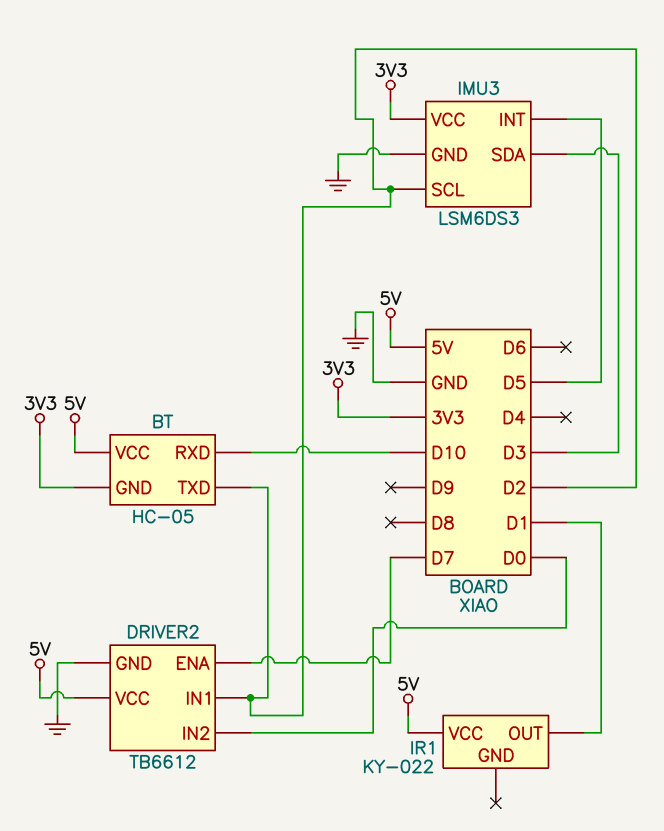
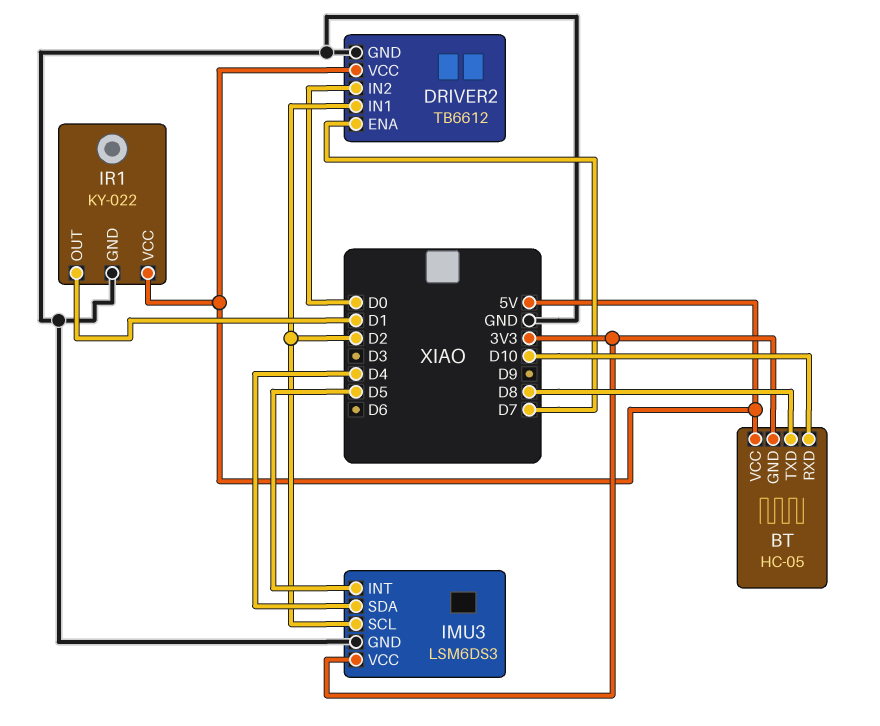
BT pin TXD: D2 -> D8
IMU3 pin SDA: D3 -> D4
IR1 pin GND: none -> GND

